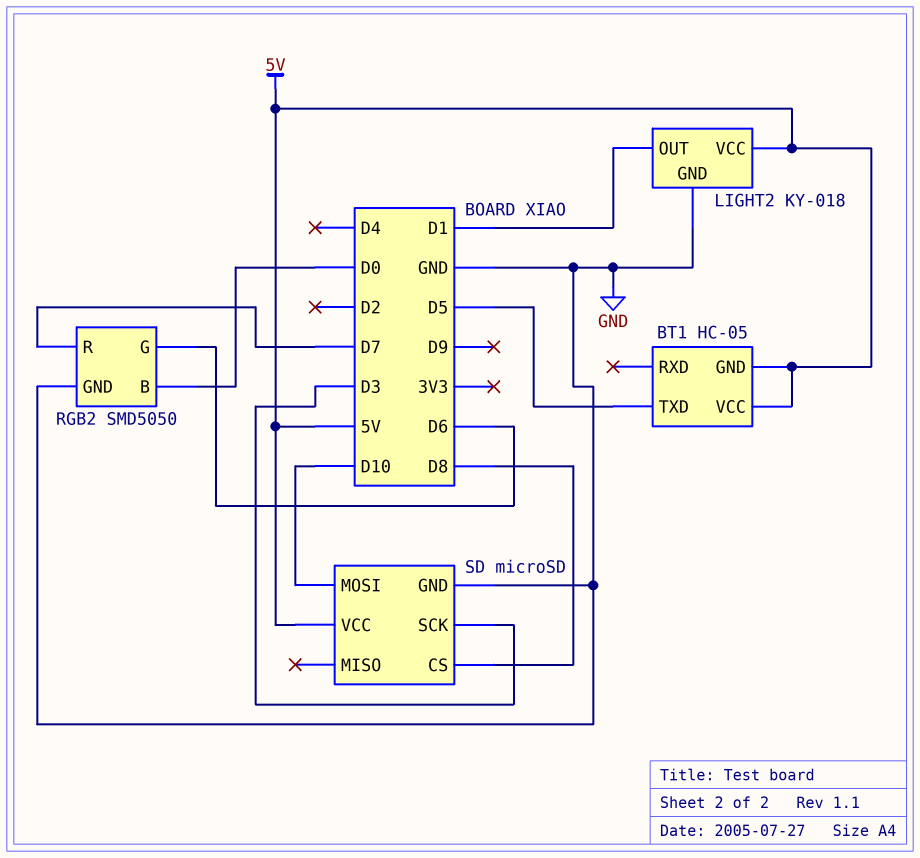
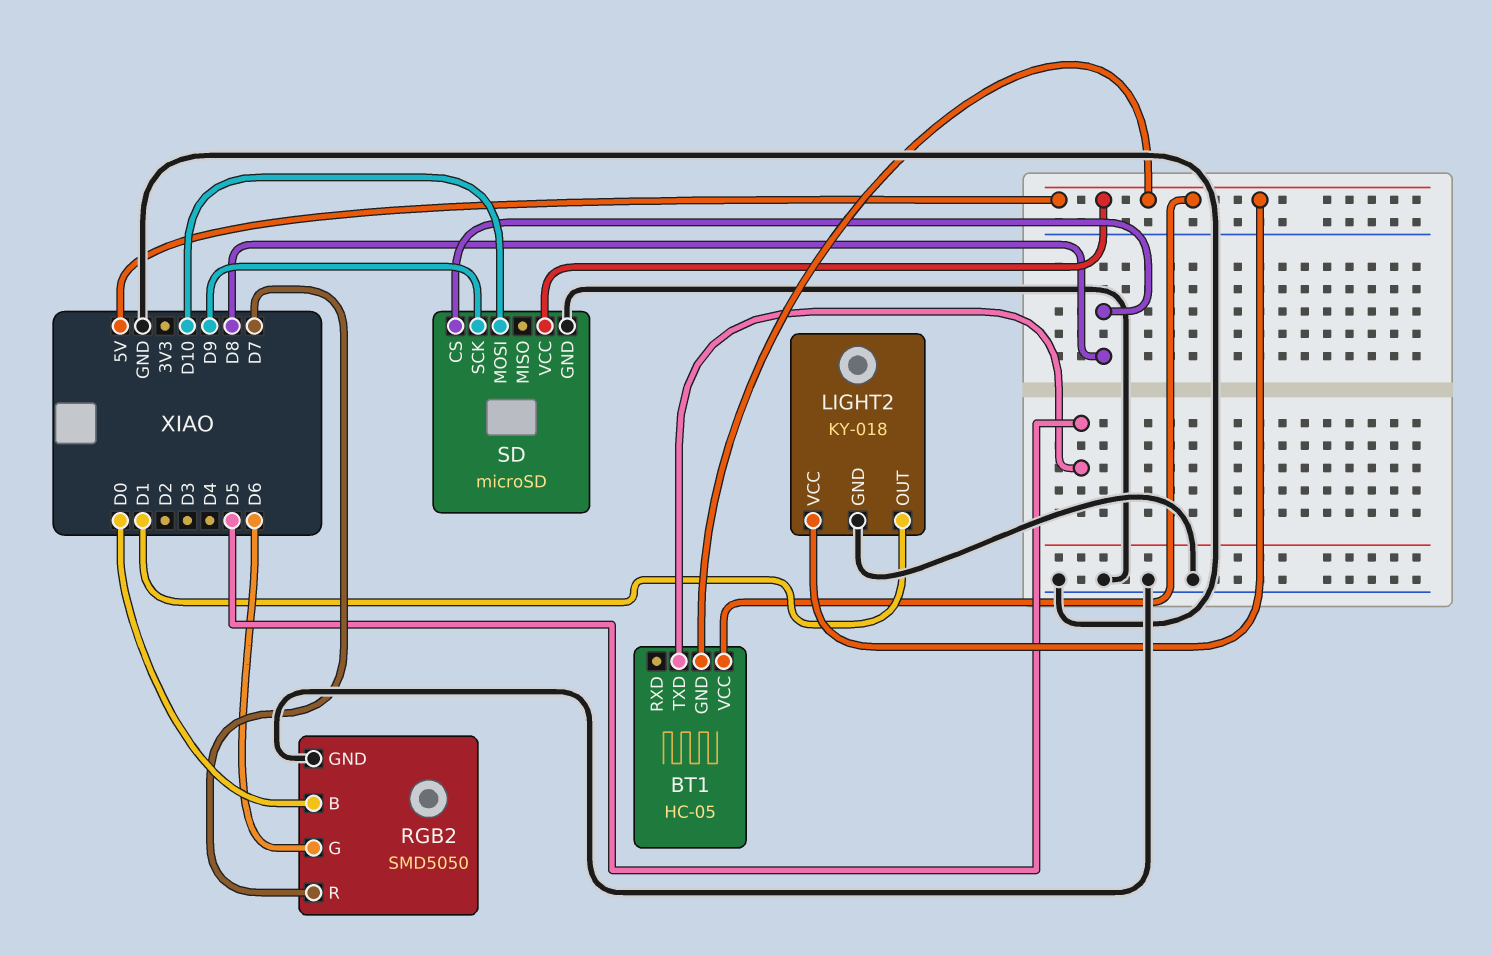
SD pin SCK: D3 -> D9

